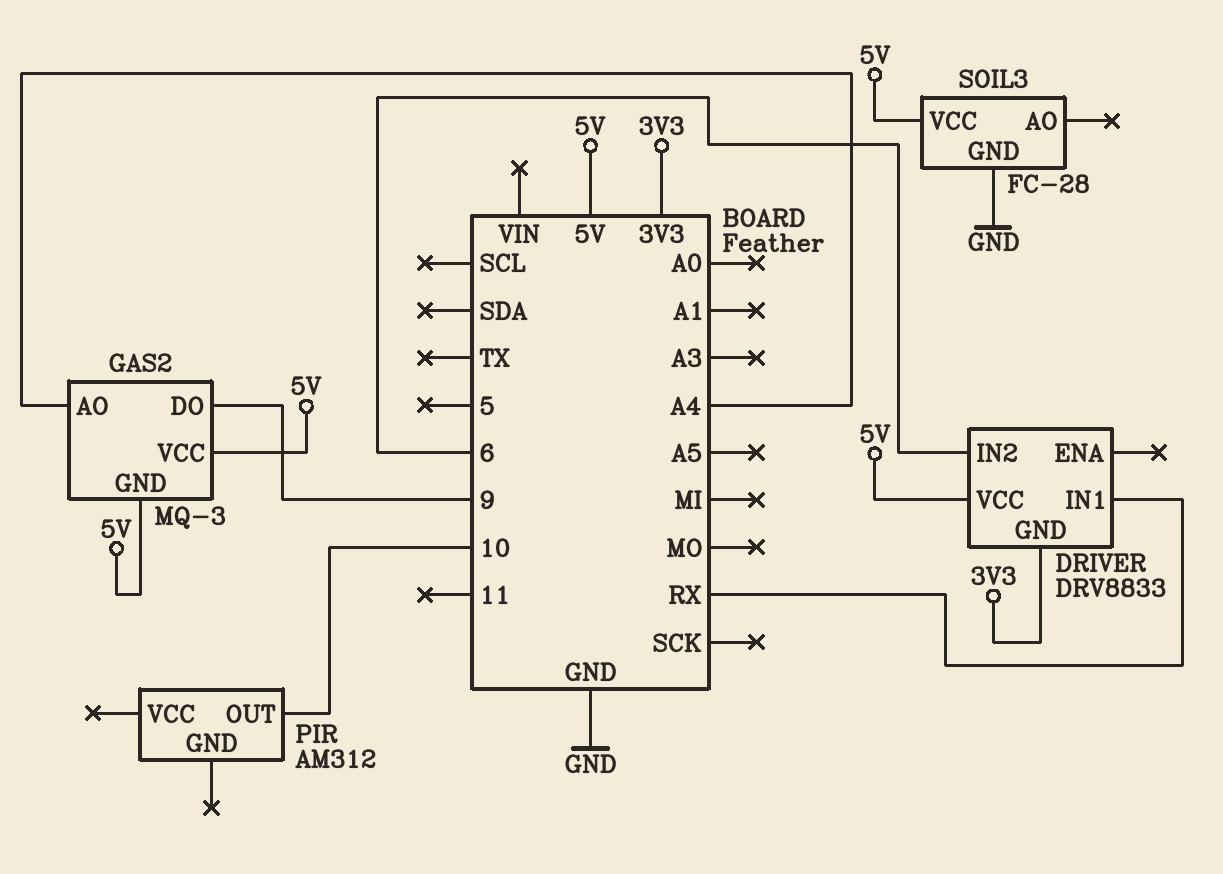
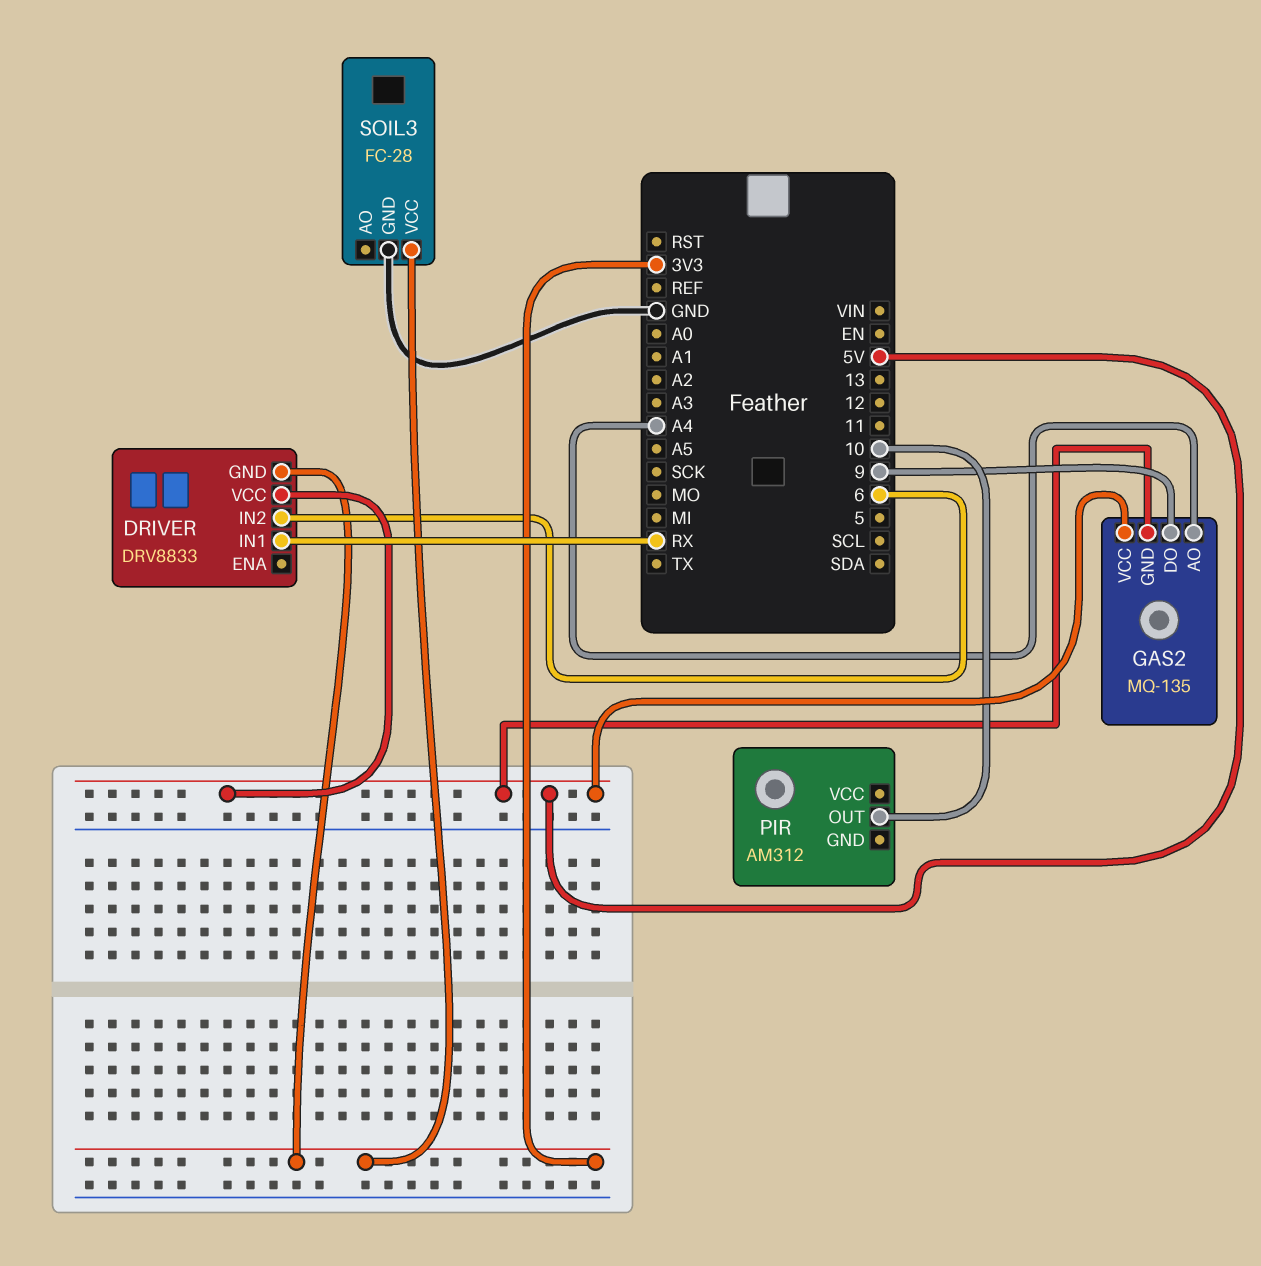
GAS2: MQ-3 -> MQ-135
SOIL3 pin VCC: 5V -> 3V3

